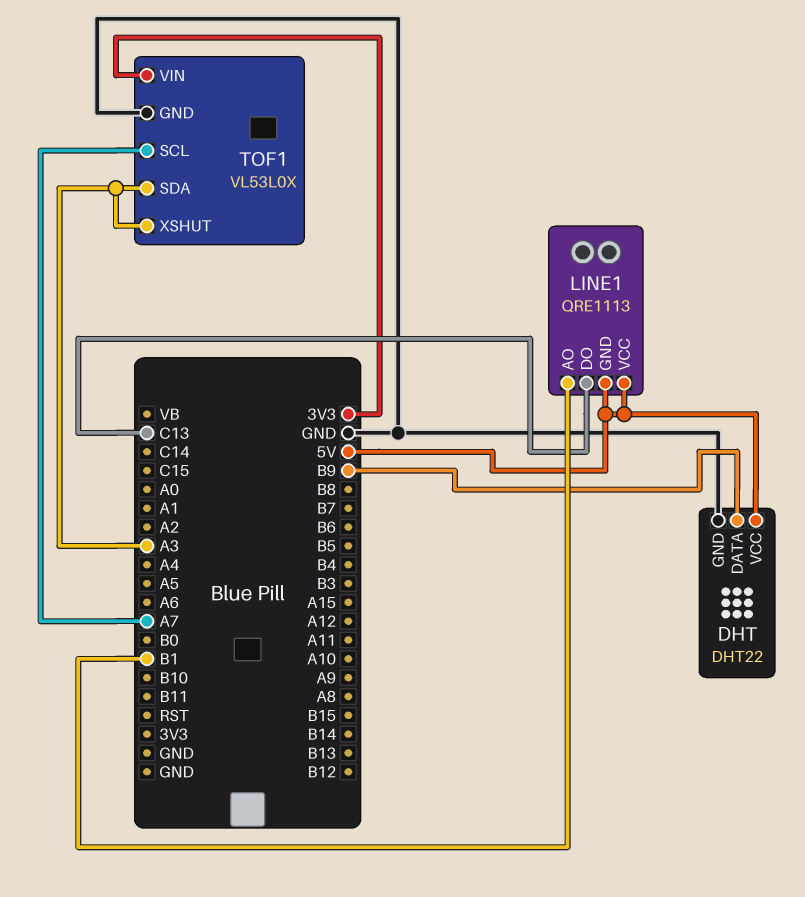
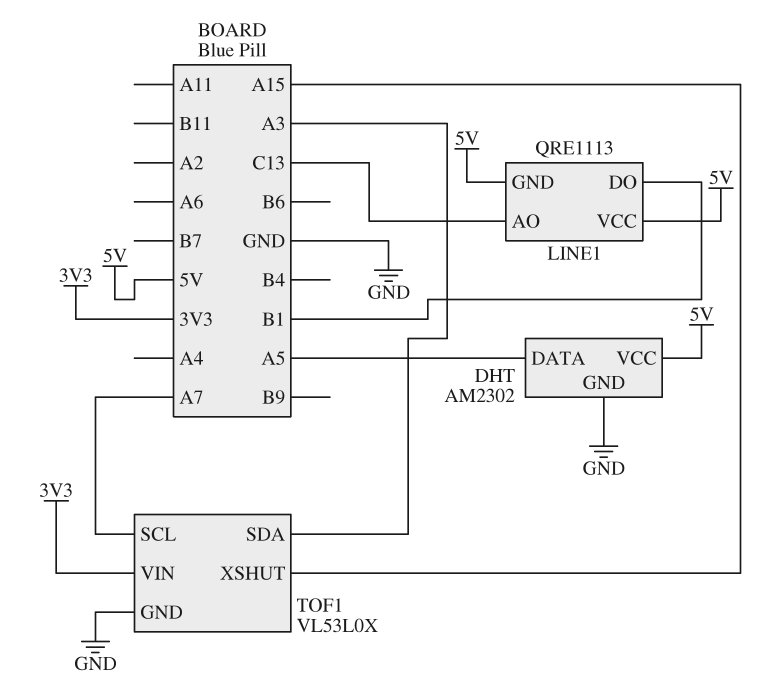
DHT: DHT22 -> AM2302
DHT pin DATA: B9 -> A5
LINE1 pin AO: B1 -> C13
LINE1 pin DO: C13 -> B1
TOF1 pin XSHUT: A3 -> A15

